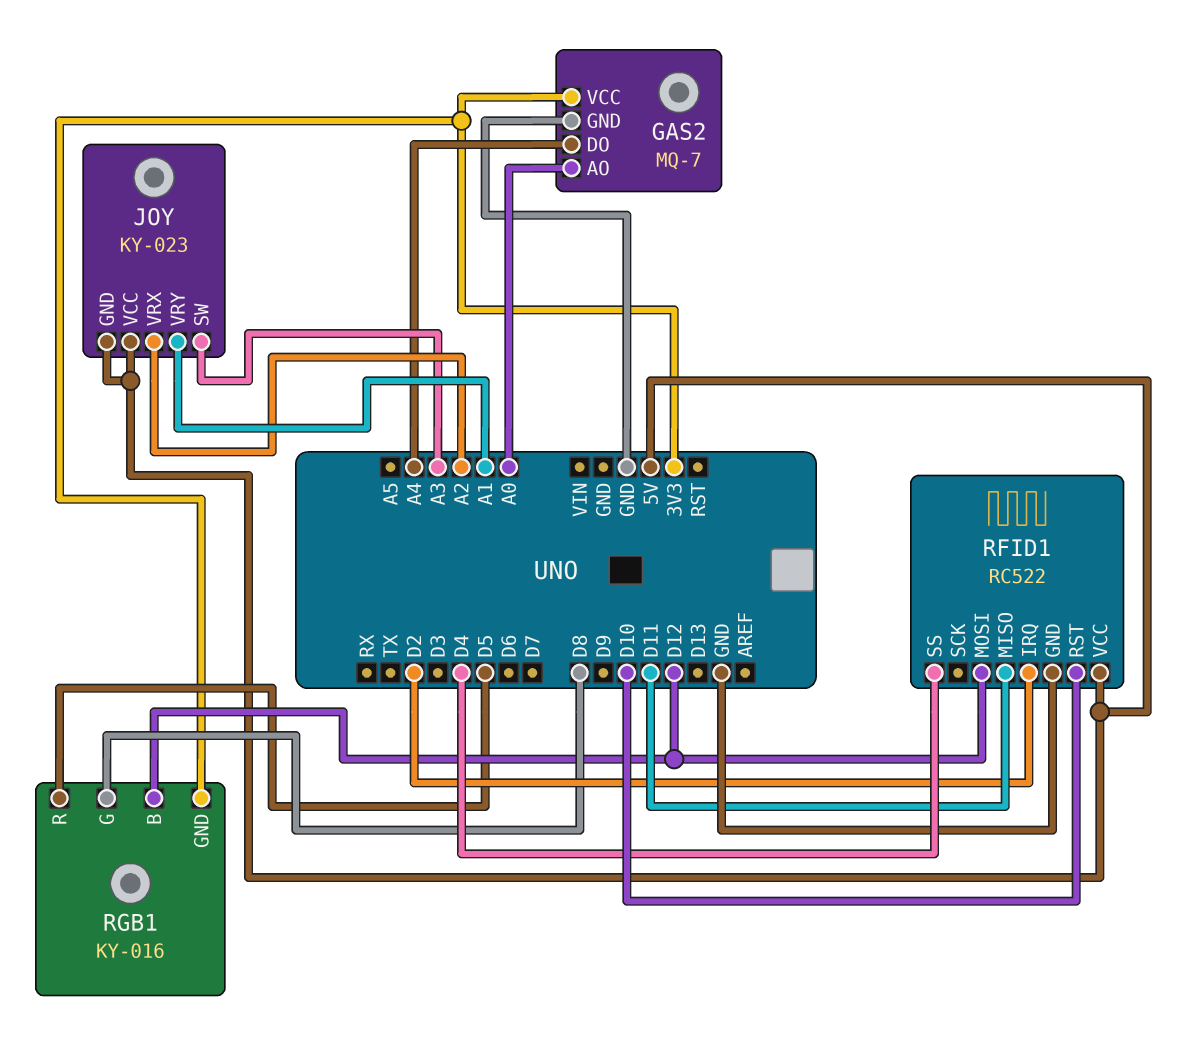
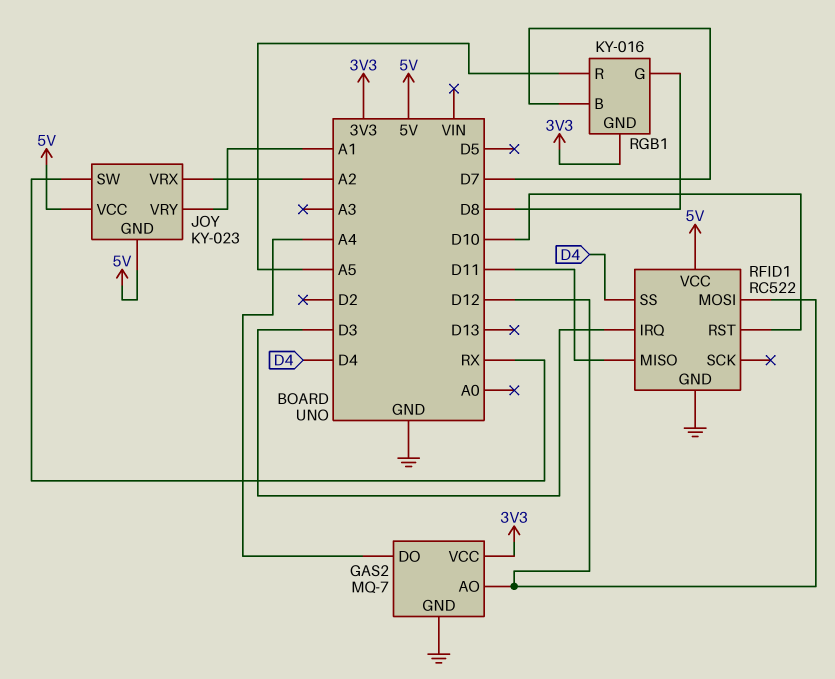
GAS2 pin AO: A0 -> D12
JOY pin SW: A3 -> RX
RFID1 pin IRQ: D2 -> D3
RGB1 pin B: D12 -> D7
RGB1 pin R: D5 -> A5

